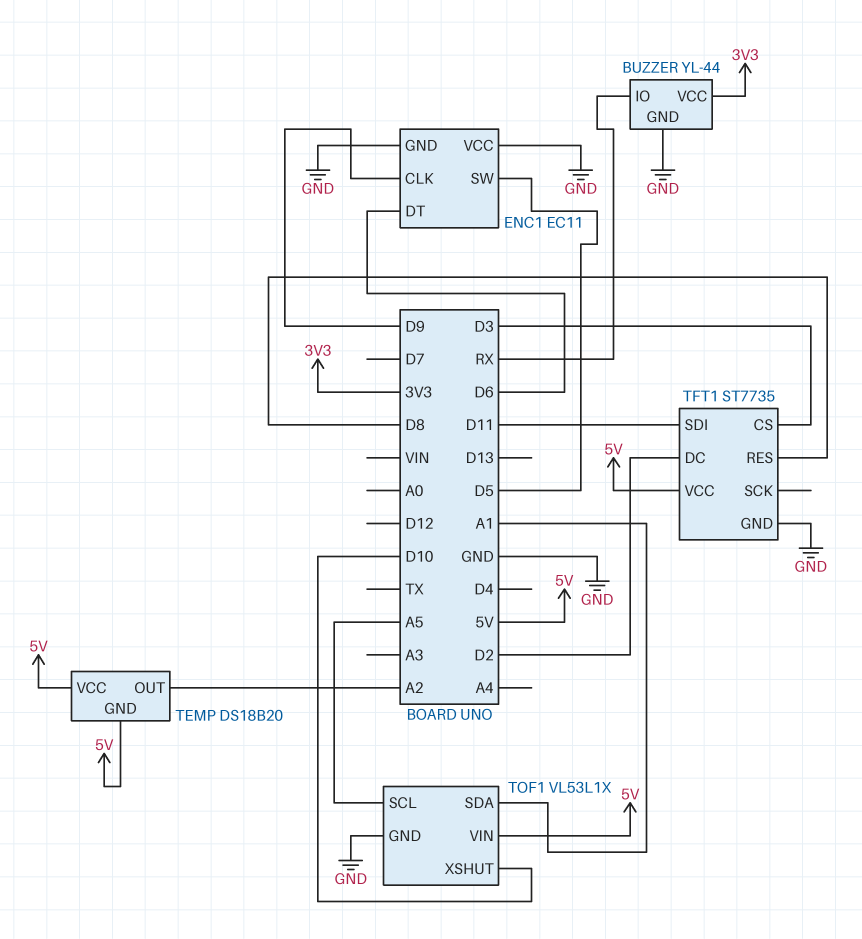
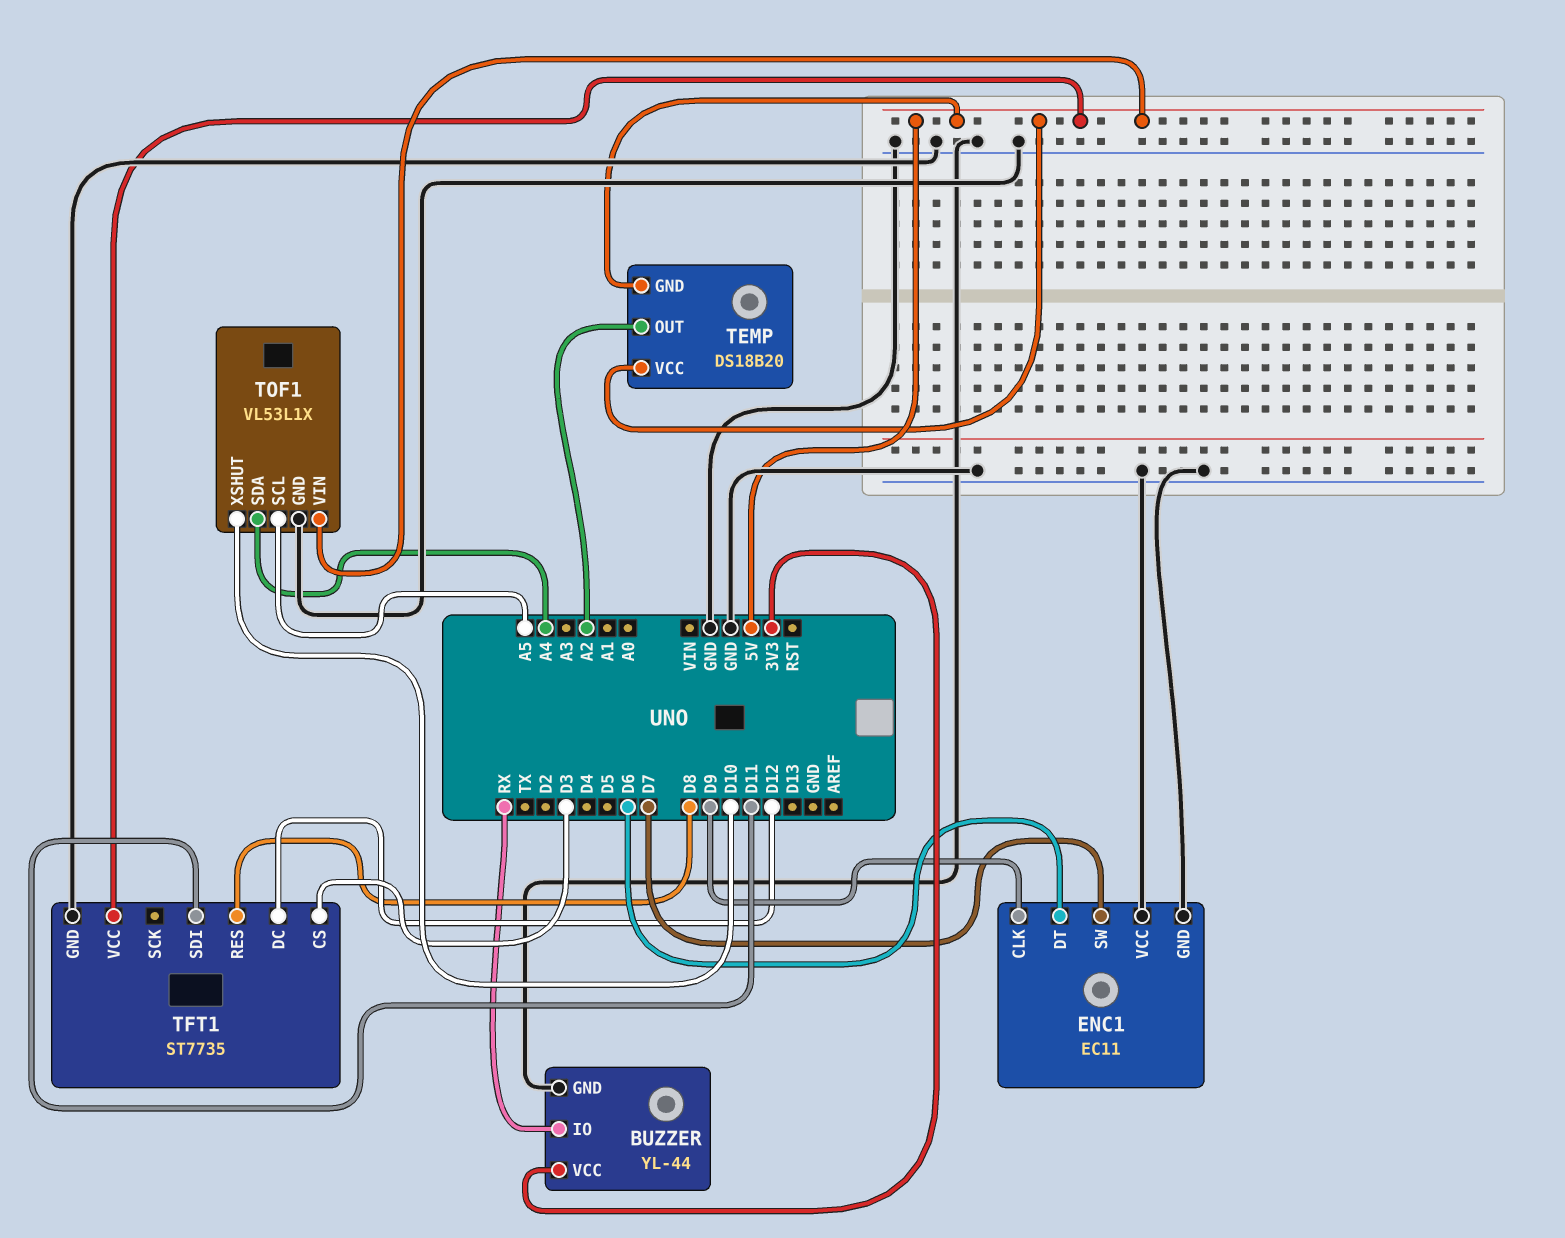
ENC1 pin SW: D5 -> D7
TFT1 pin DC: D2 -> D12
TOF1 pin SDA: A1 -> A4

